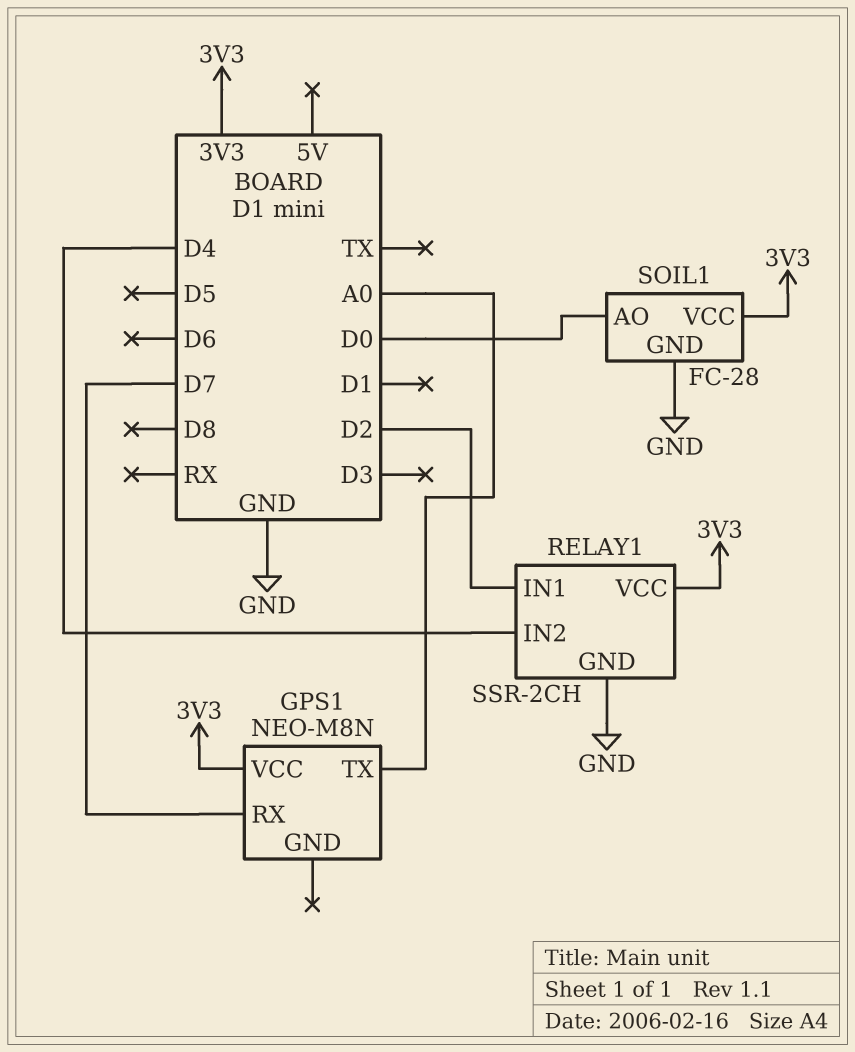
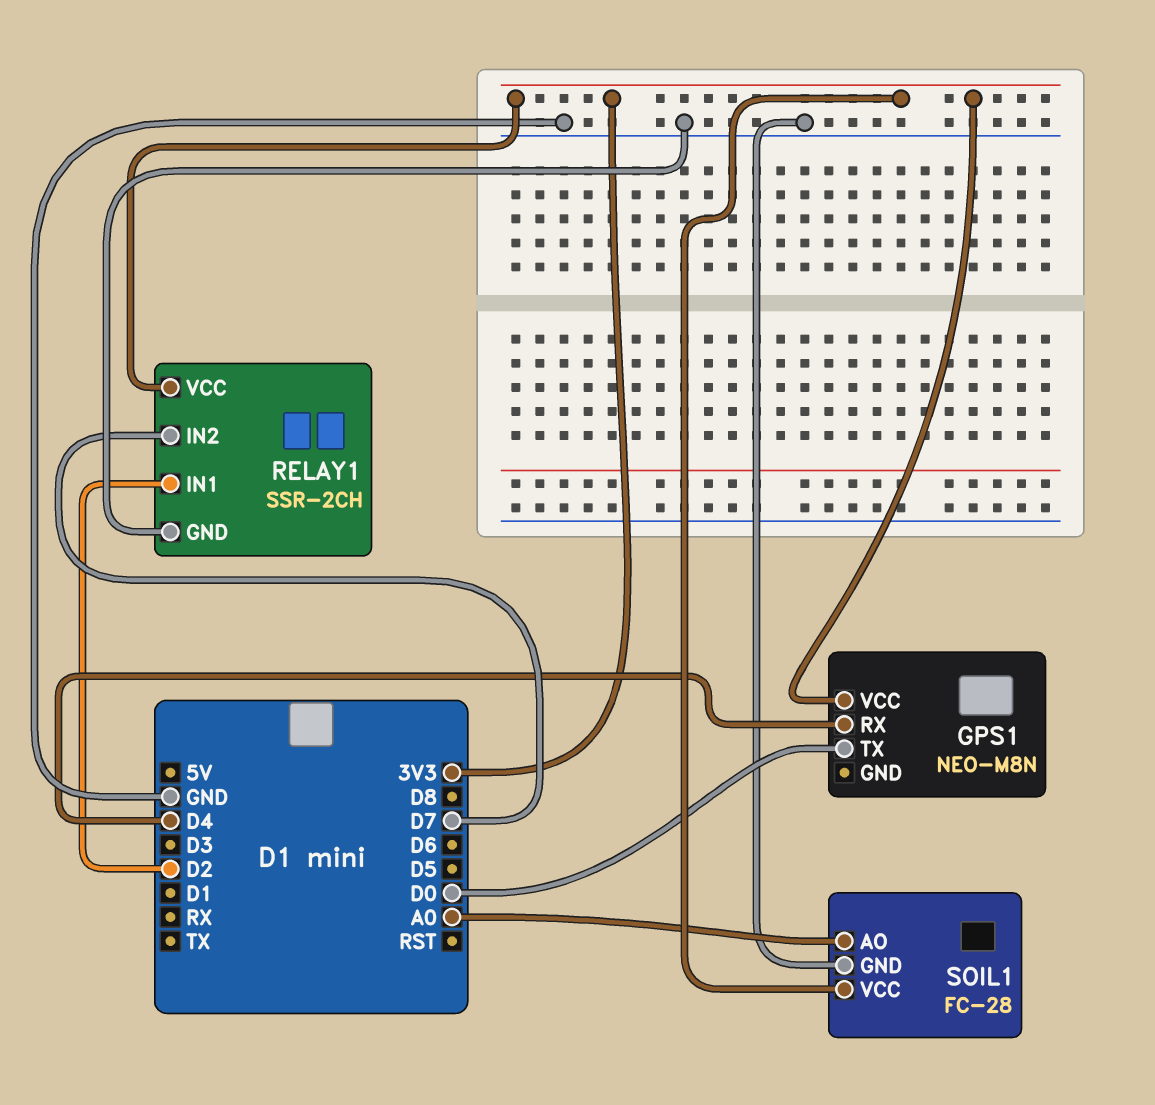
GPS1 pin RX: D7 -> D4
GPS1 pin TX: A0 -> D0
RELAY1 pin IN2: D4 -> D7
SOIL1 pin AO: D0 -> A0

